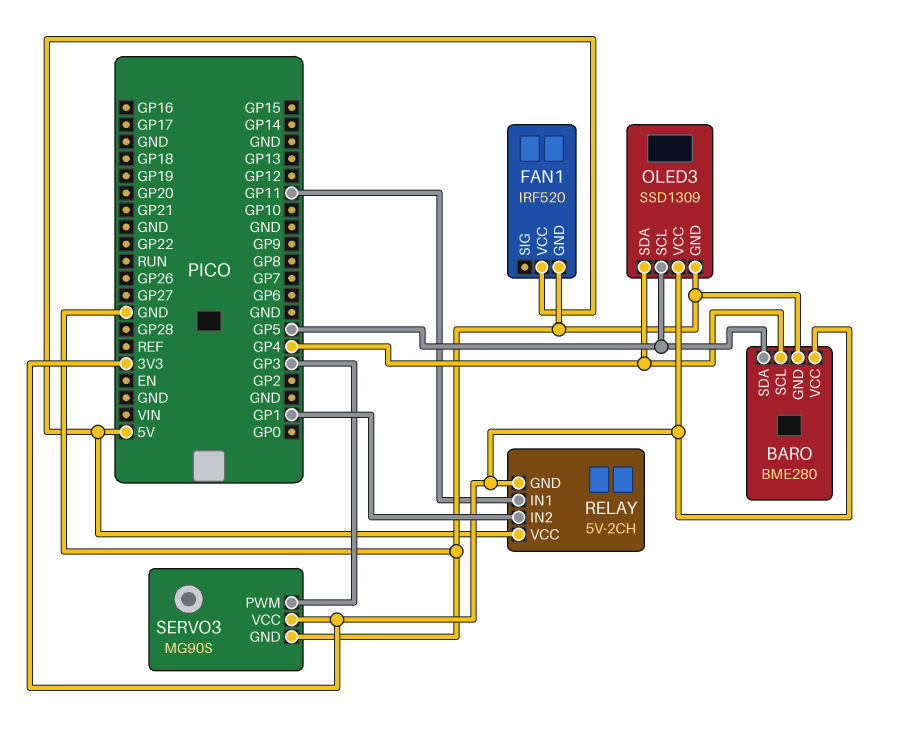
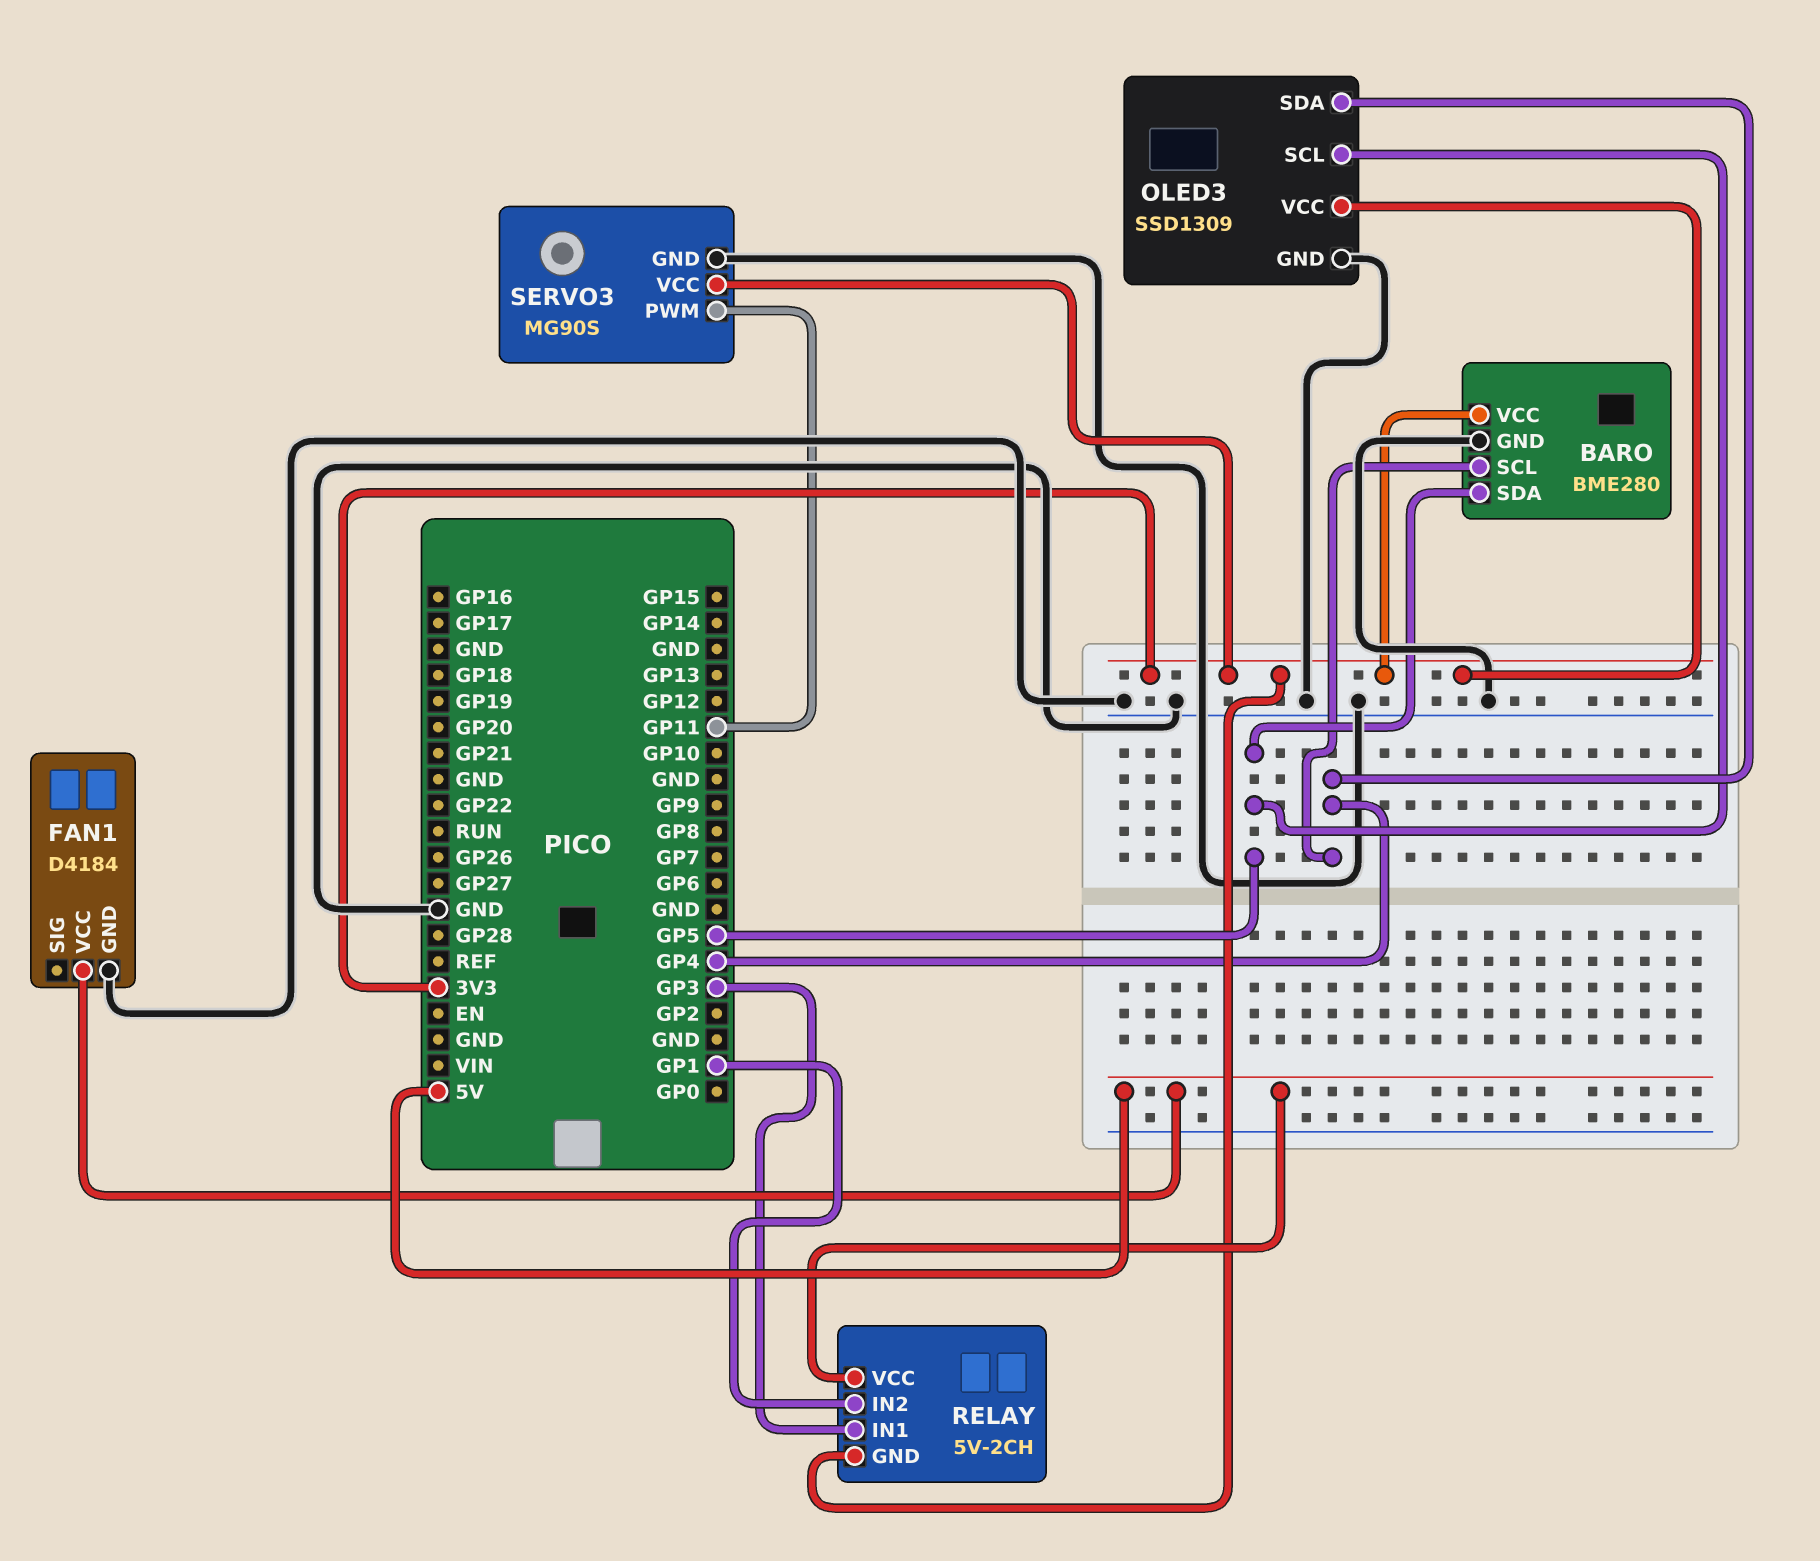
FAN1: IRF520 -> D4184
RELAY pin IN1: GP11 -> GP3
SERVO3 pin PWM: GP3 -> GP11

